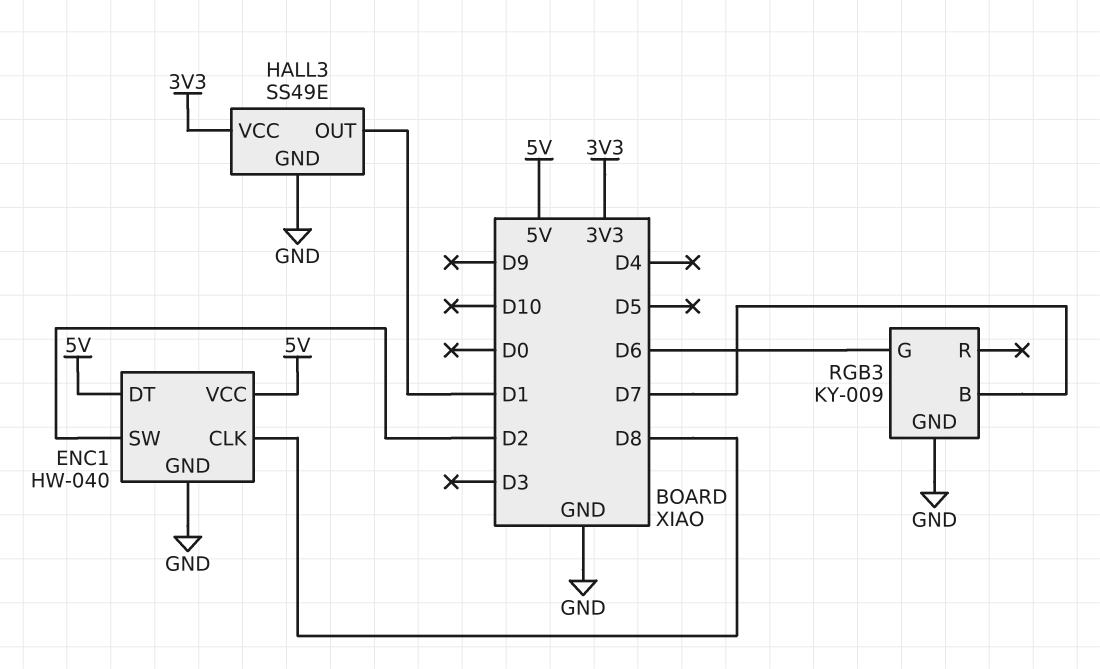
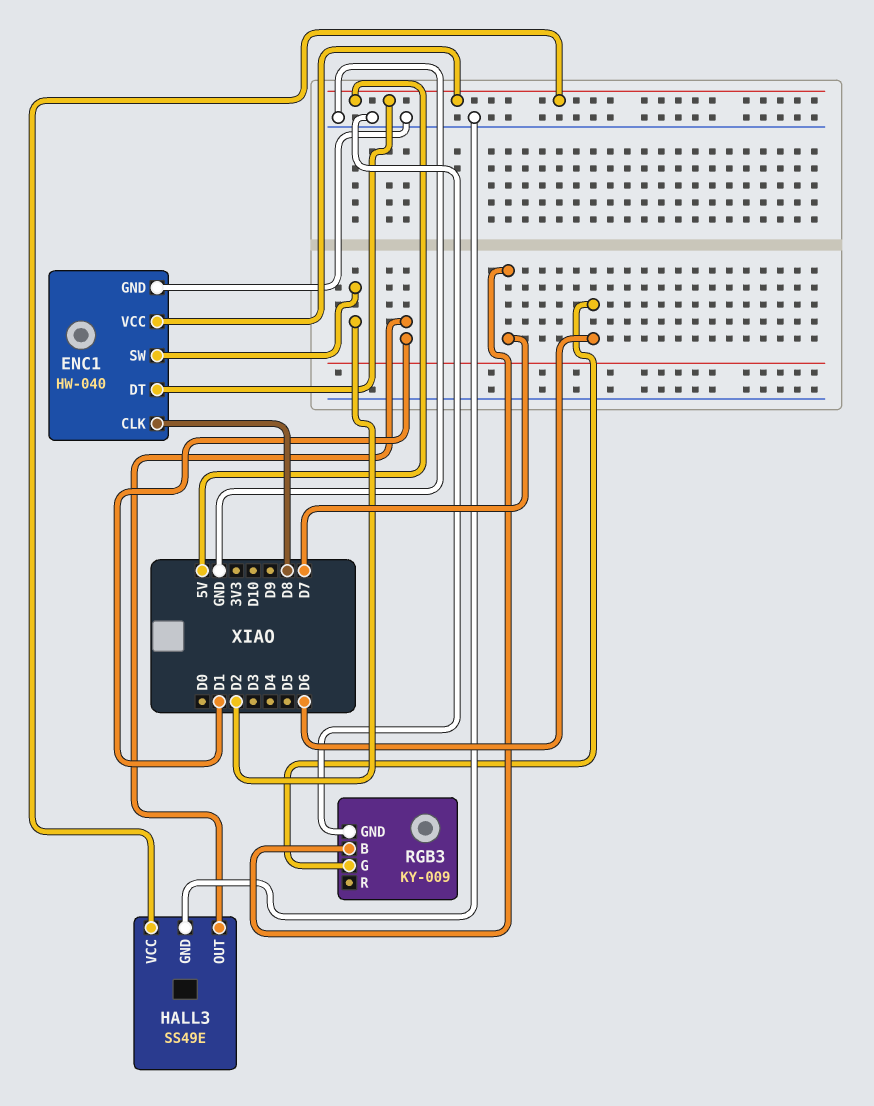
HALL3 pin VCC: 3V3 -> 5V

